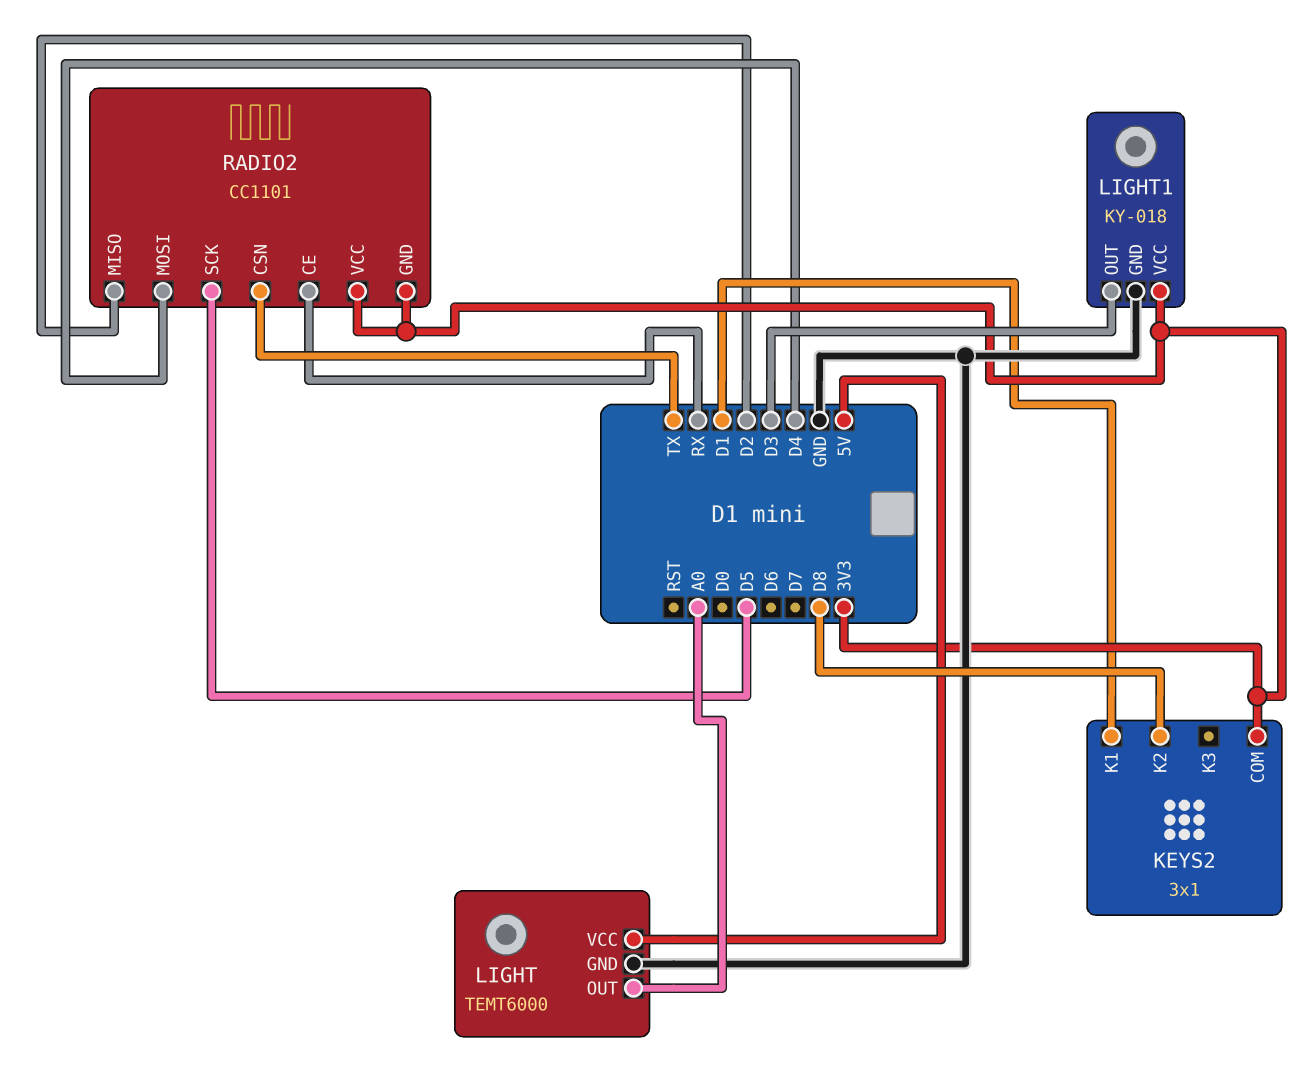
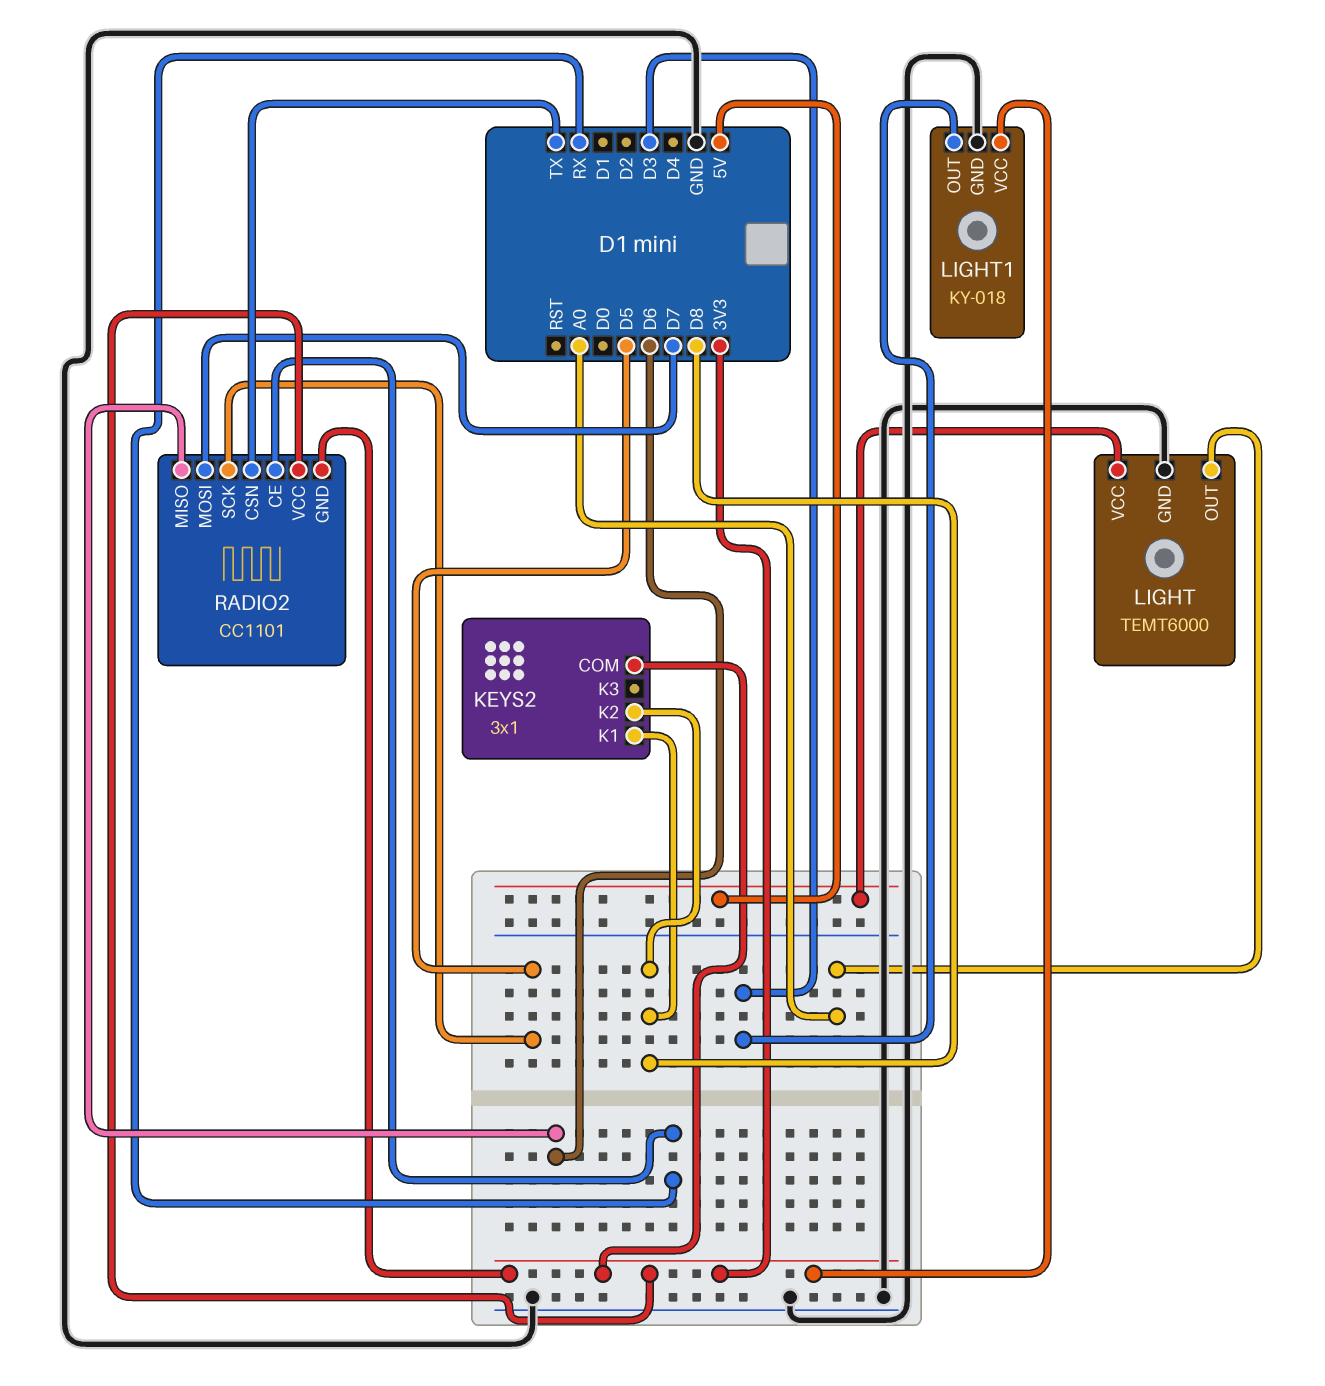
KEYS2 pin K1: D1 -> D8
RADIO2 pin MISO: D2 -> D6
RADIO2 pin MOSI: D4 -> D7

